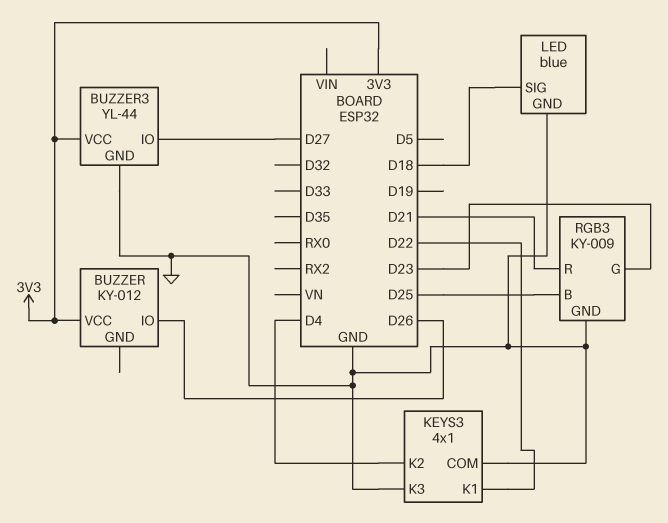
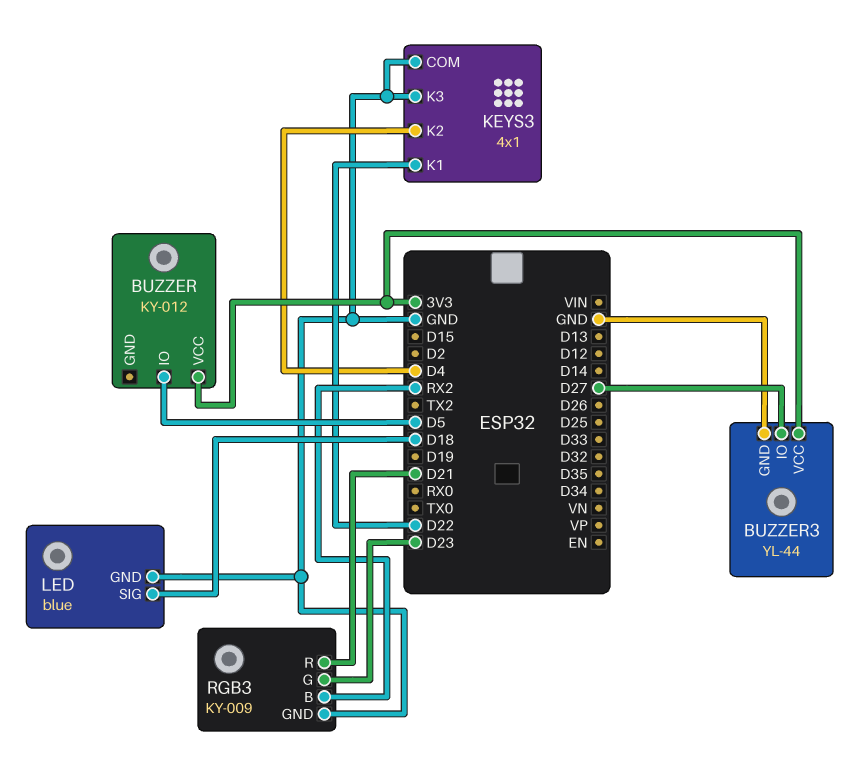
BUZZER pin IO: D26 -> D5
RGB3 pin B: D25 -> RX2

